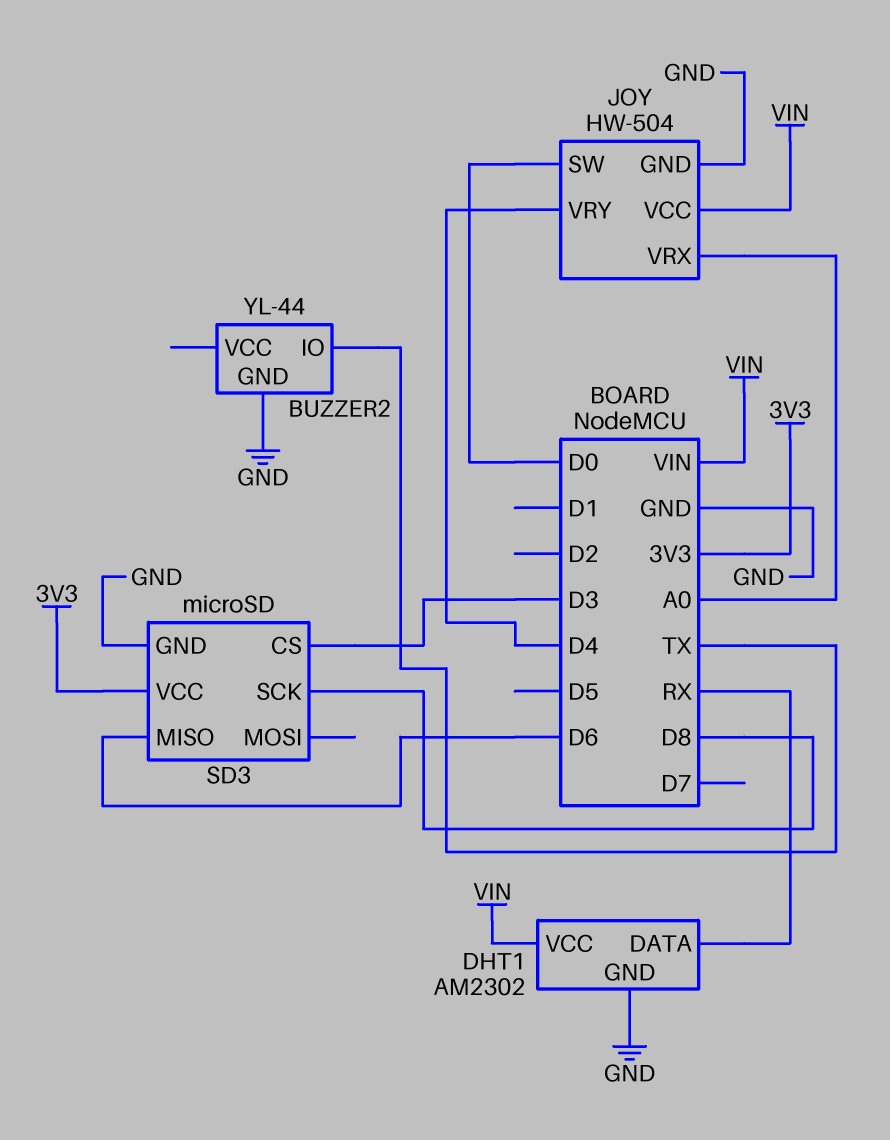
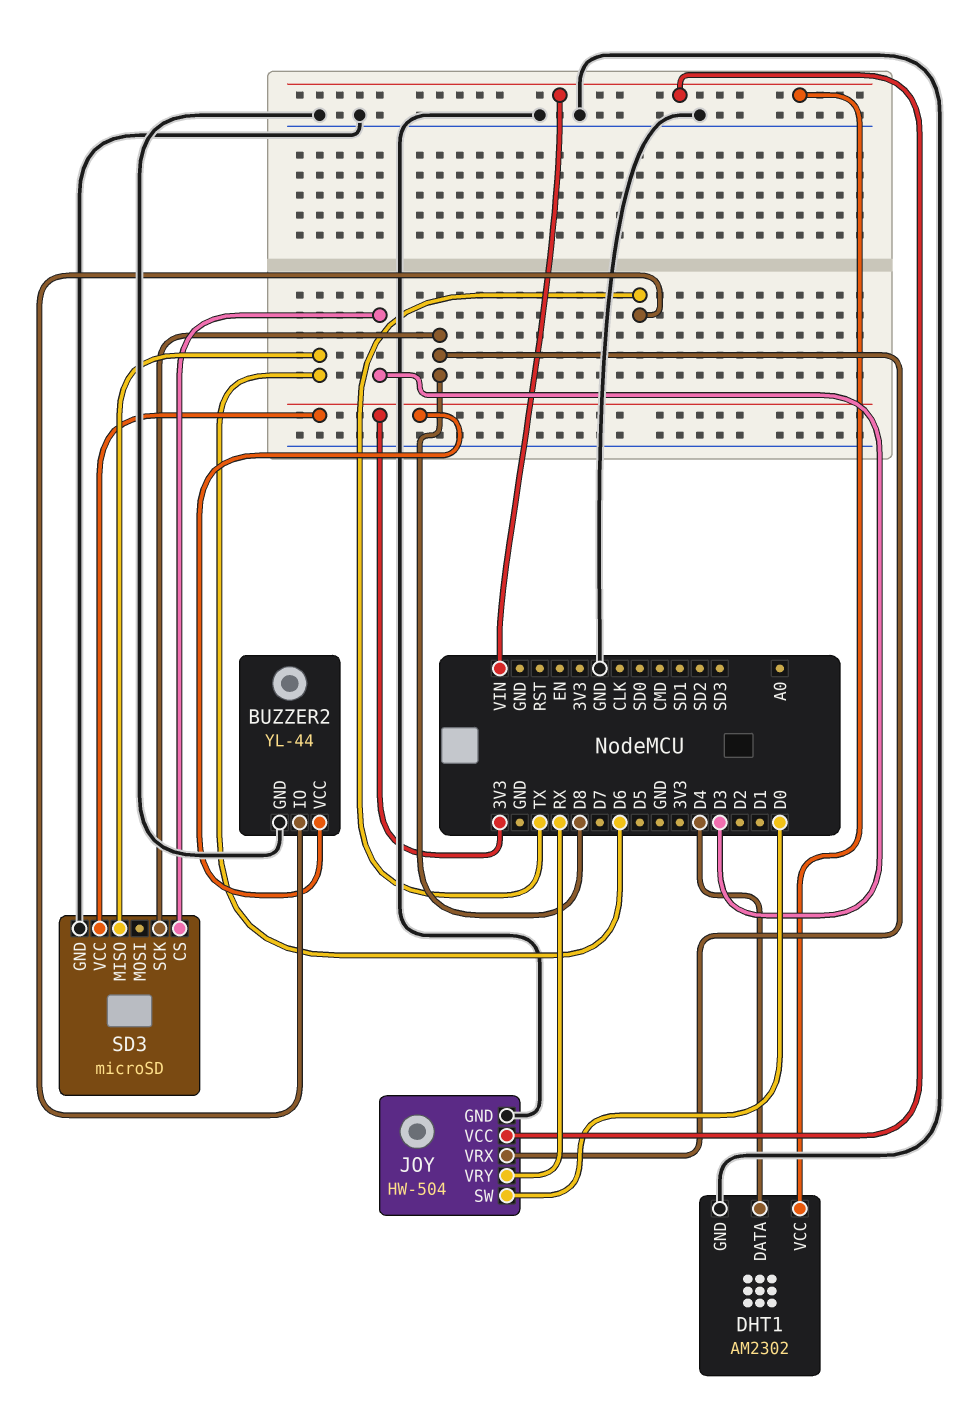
BUZZER2 pin VCC: none -> 3V3
DHT1 pin DATA: RX -> D4
JOY pin VRX: A0 -> D8
JOY pin VRY: D4 -> RX

